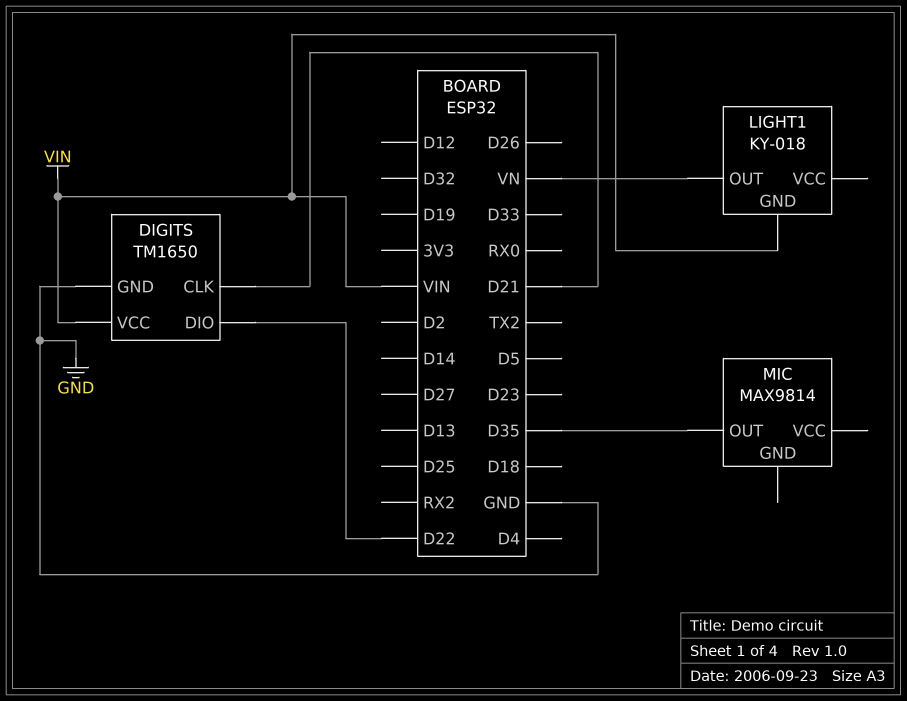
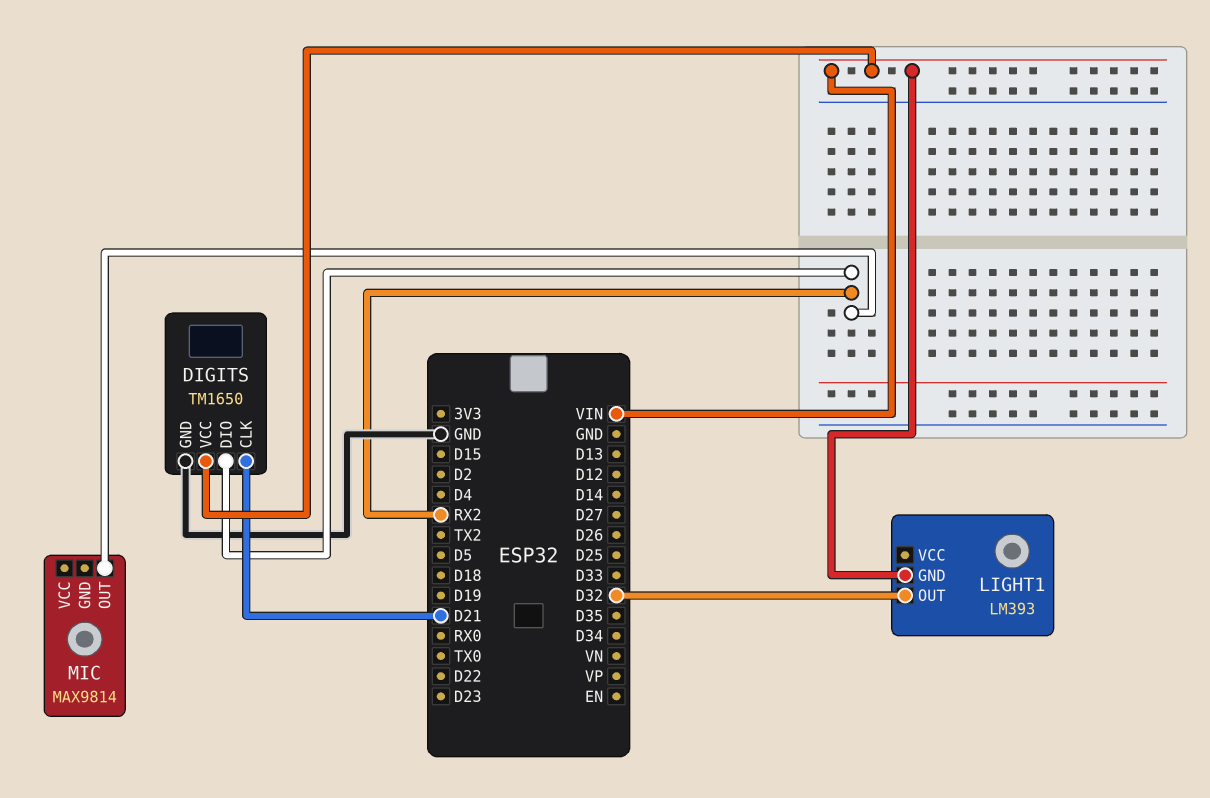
DIGITS pin DIO: D22 -> RX2
LIGHT1: KY-018 -> LM393
LIGHT1 pin OUT: VN -> D32
MIC pin OUT: D35 -> RX2

